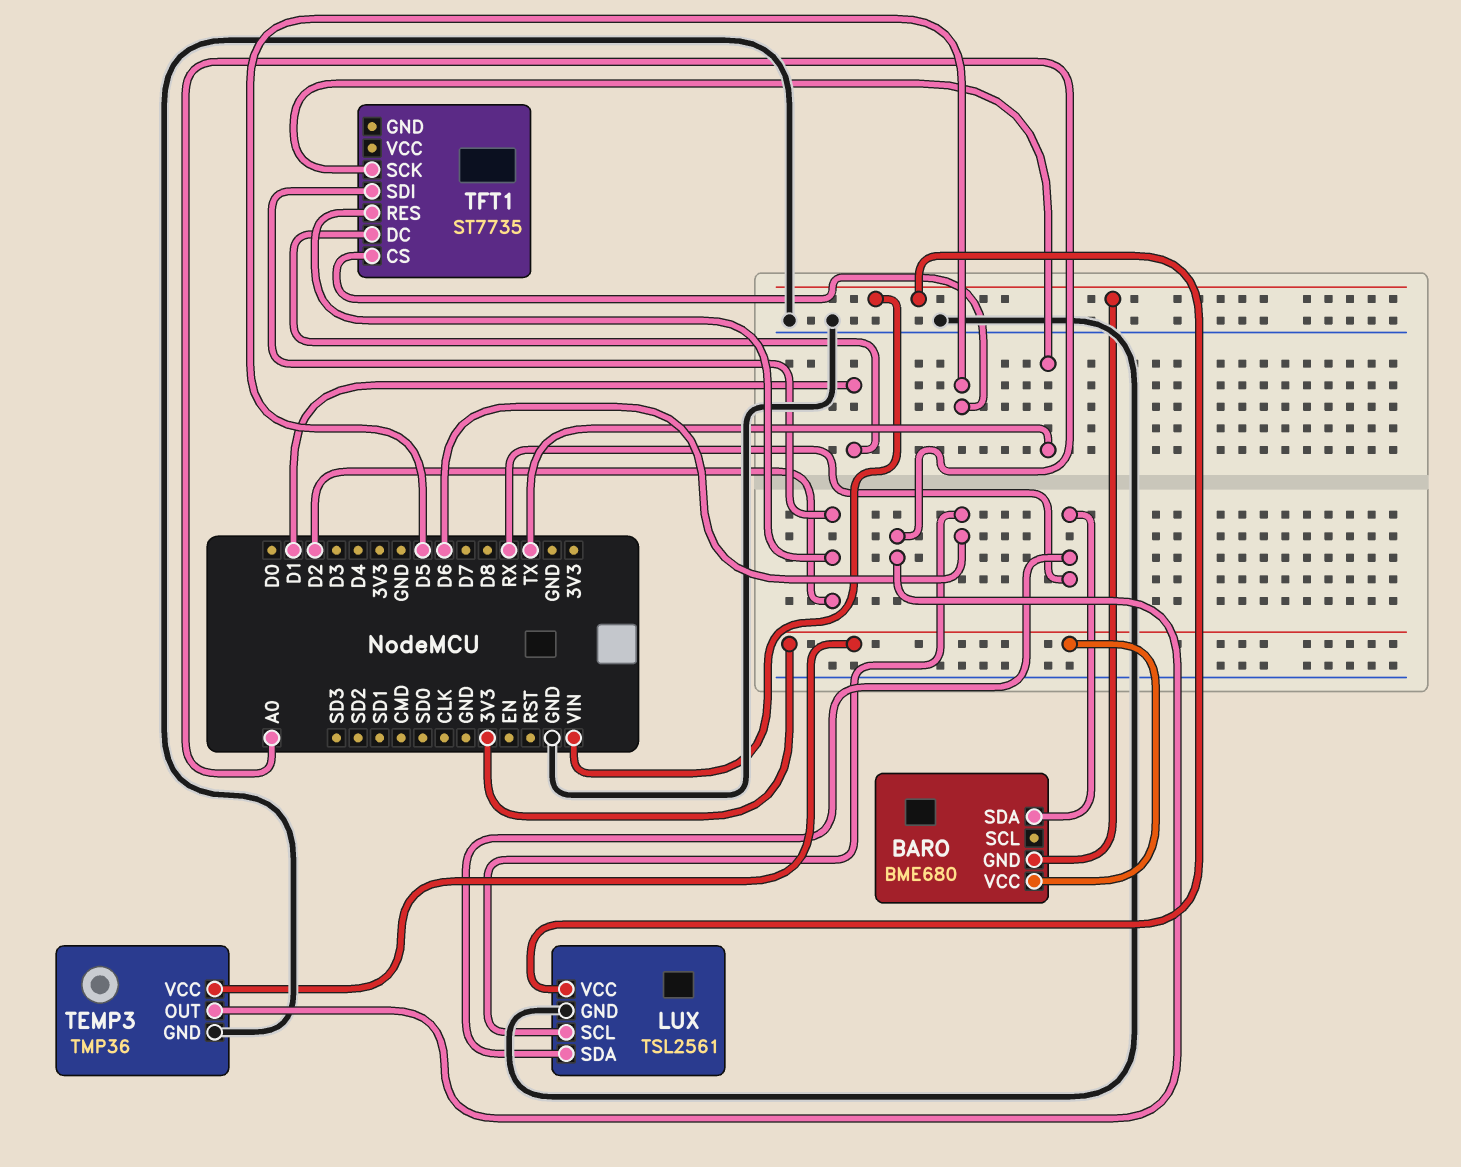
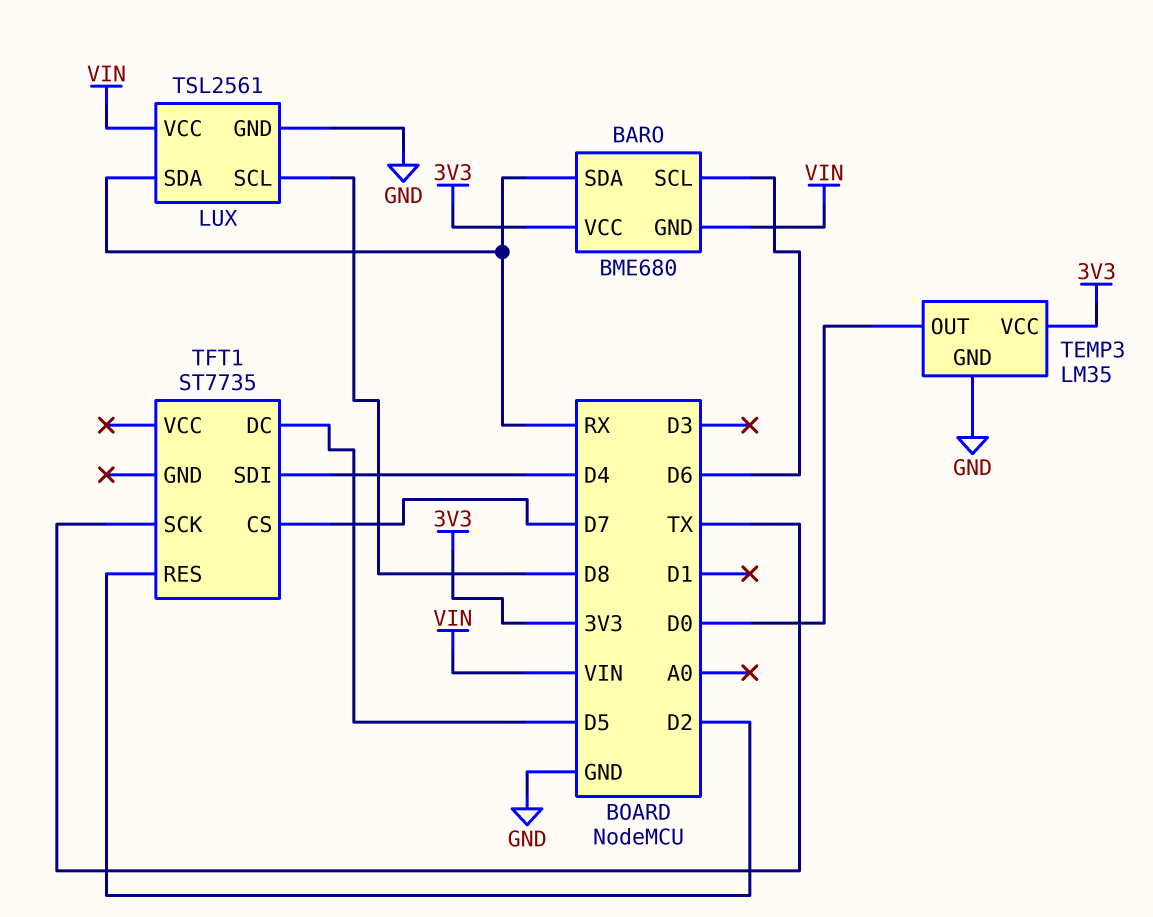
BARO pin SCL: none -> D6
LUX pin SCL: D6 -> D8
TEMP3: TMP36 -> LM35
TEMP3 pin OUT: A0 -> D0
TFT1 pin CS: D5 -> D7
TFT1 pin DC: D1 -> D5
TFT1 pin SDI: D2 -> D4

